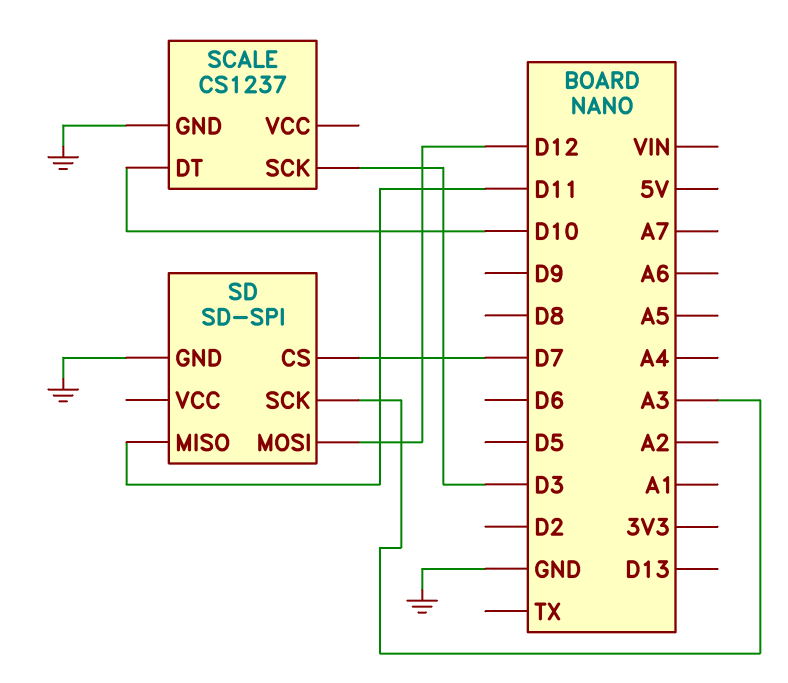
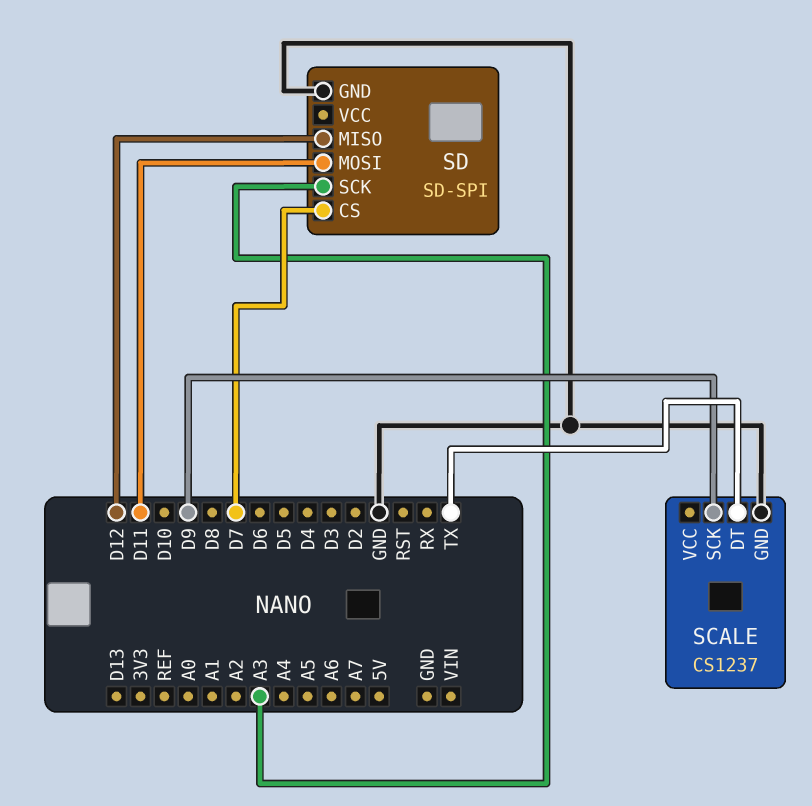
SCALE pin DT: D10 -> TX
SCALE pin SCK: D3 -> D9
SD pin MISO: D11 -> D12
SD pin MOSI: D12 -> D11

